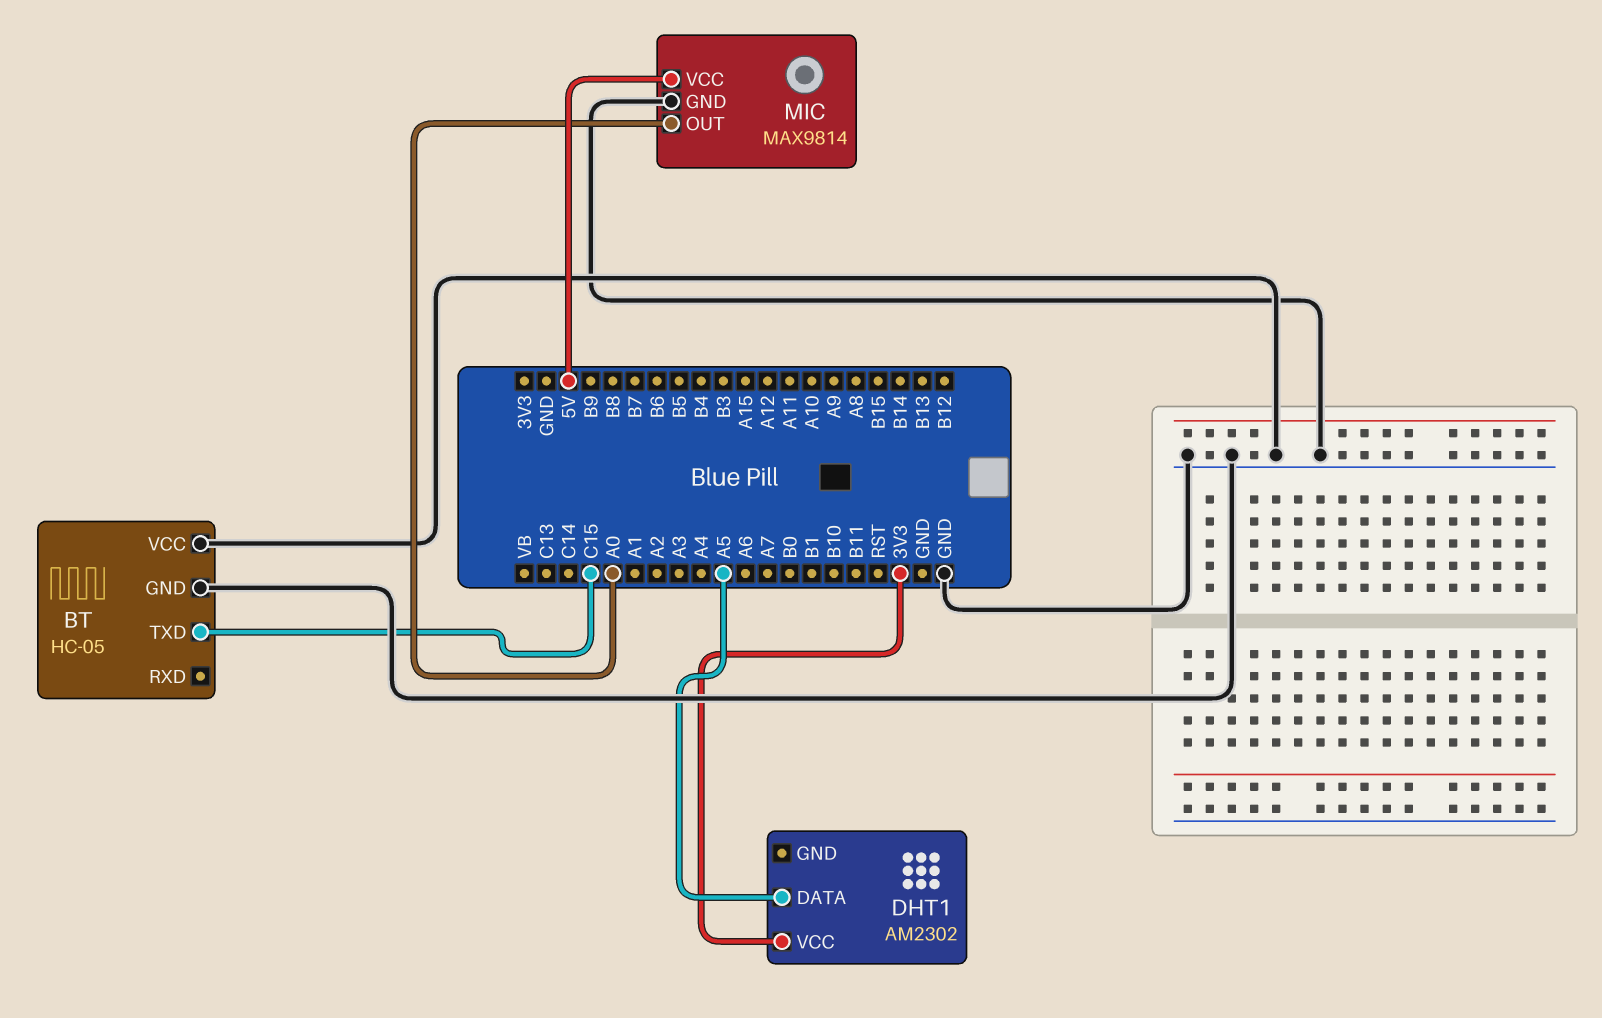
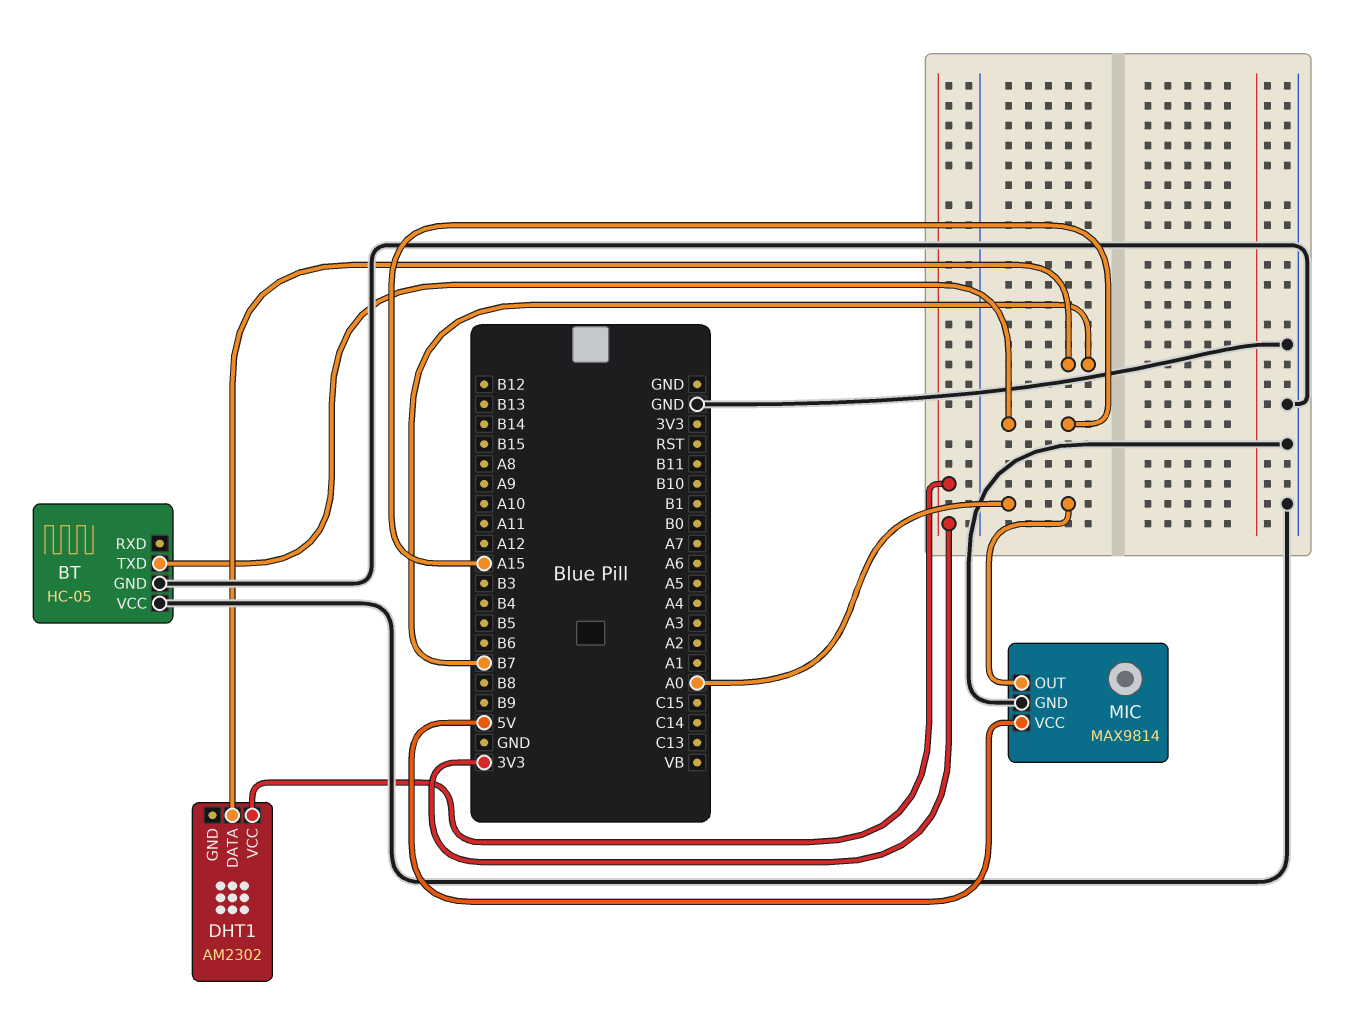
BT pin TXD: C15 -> A15
DHT1 pin DATA: A5 -> B7

